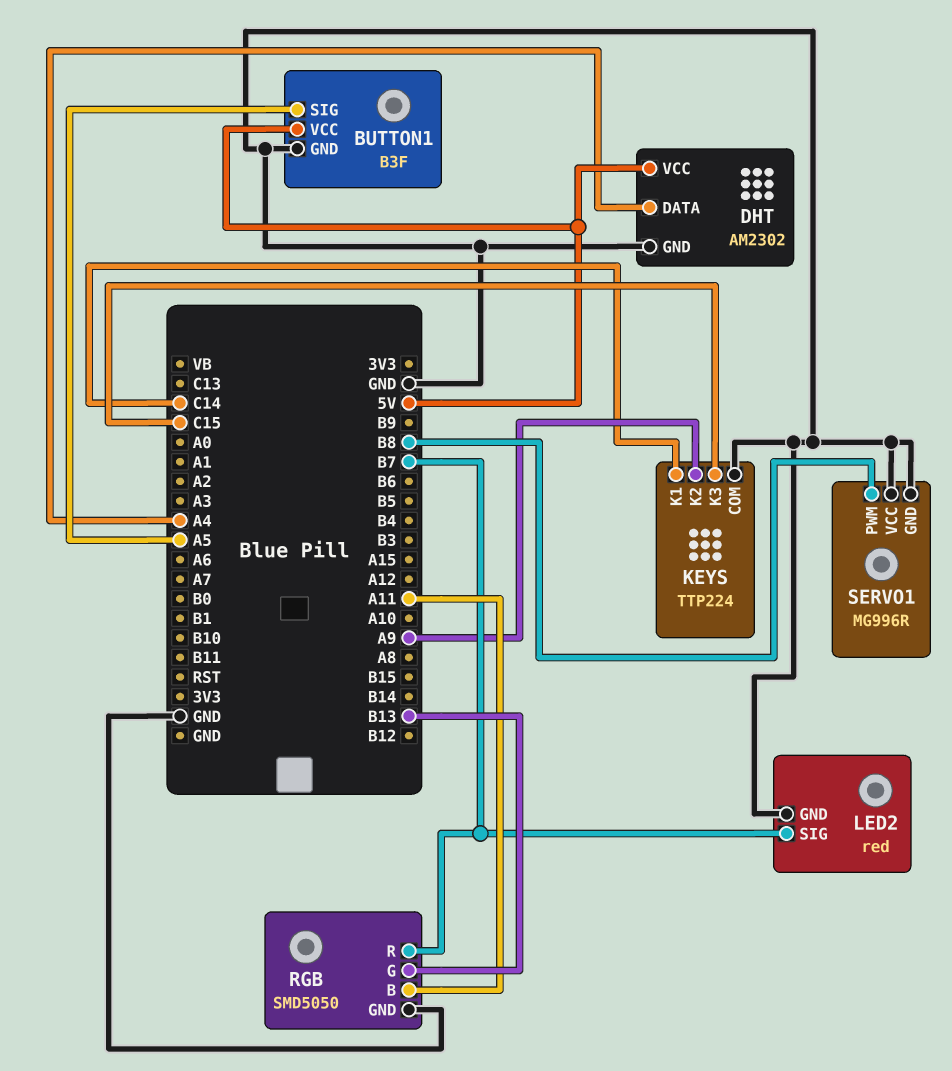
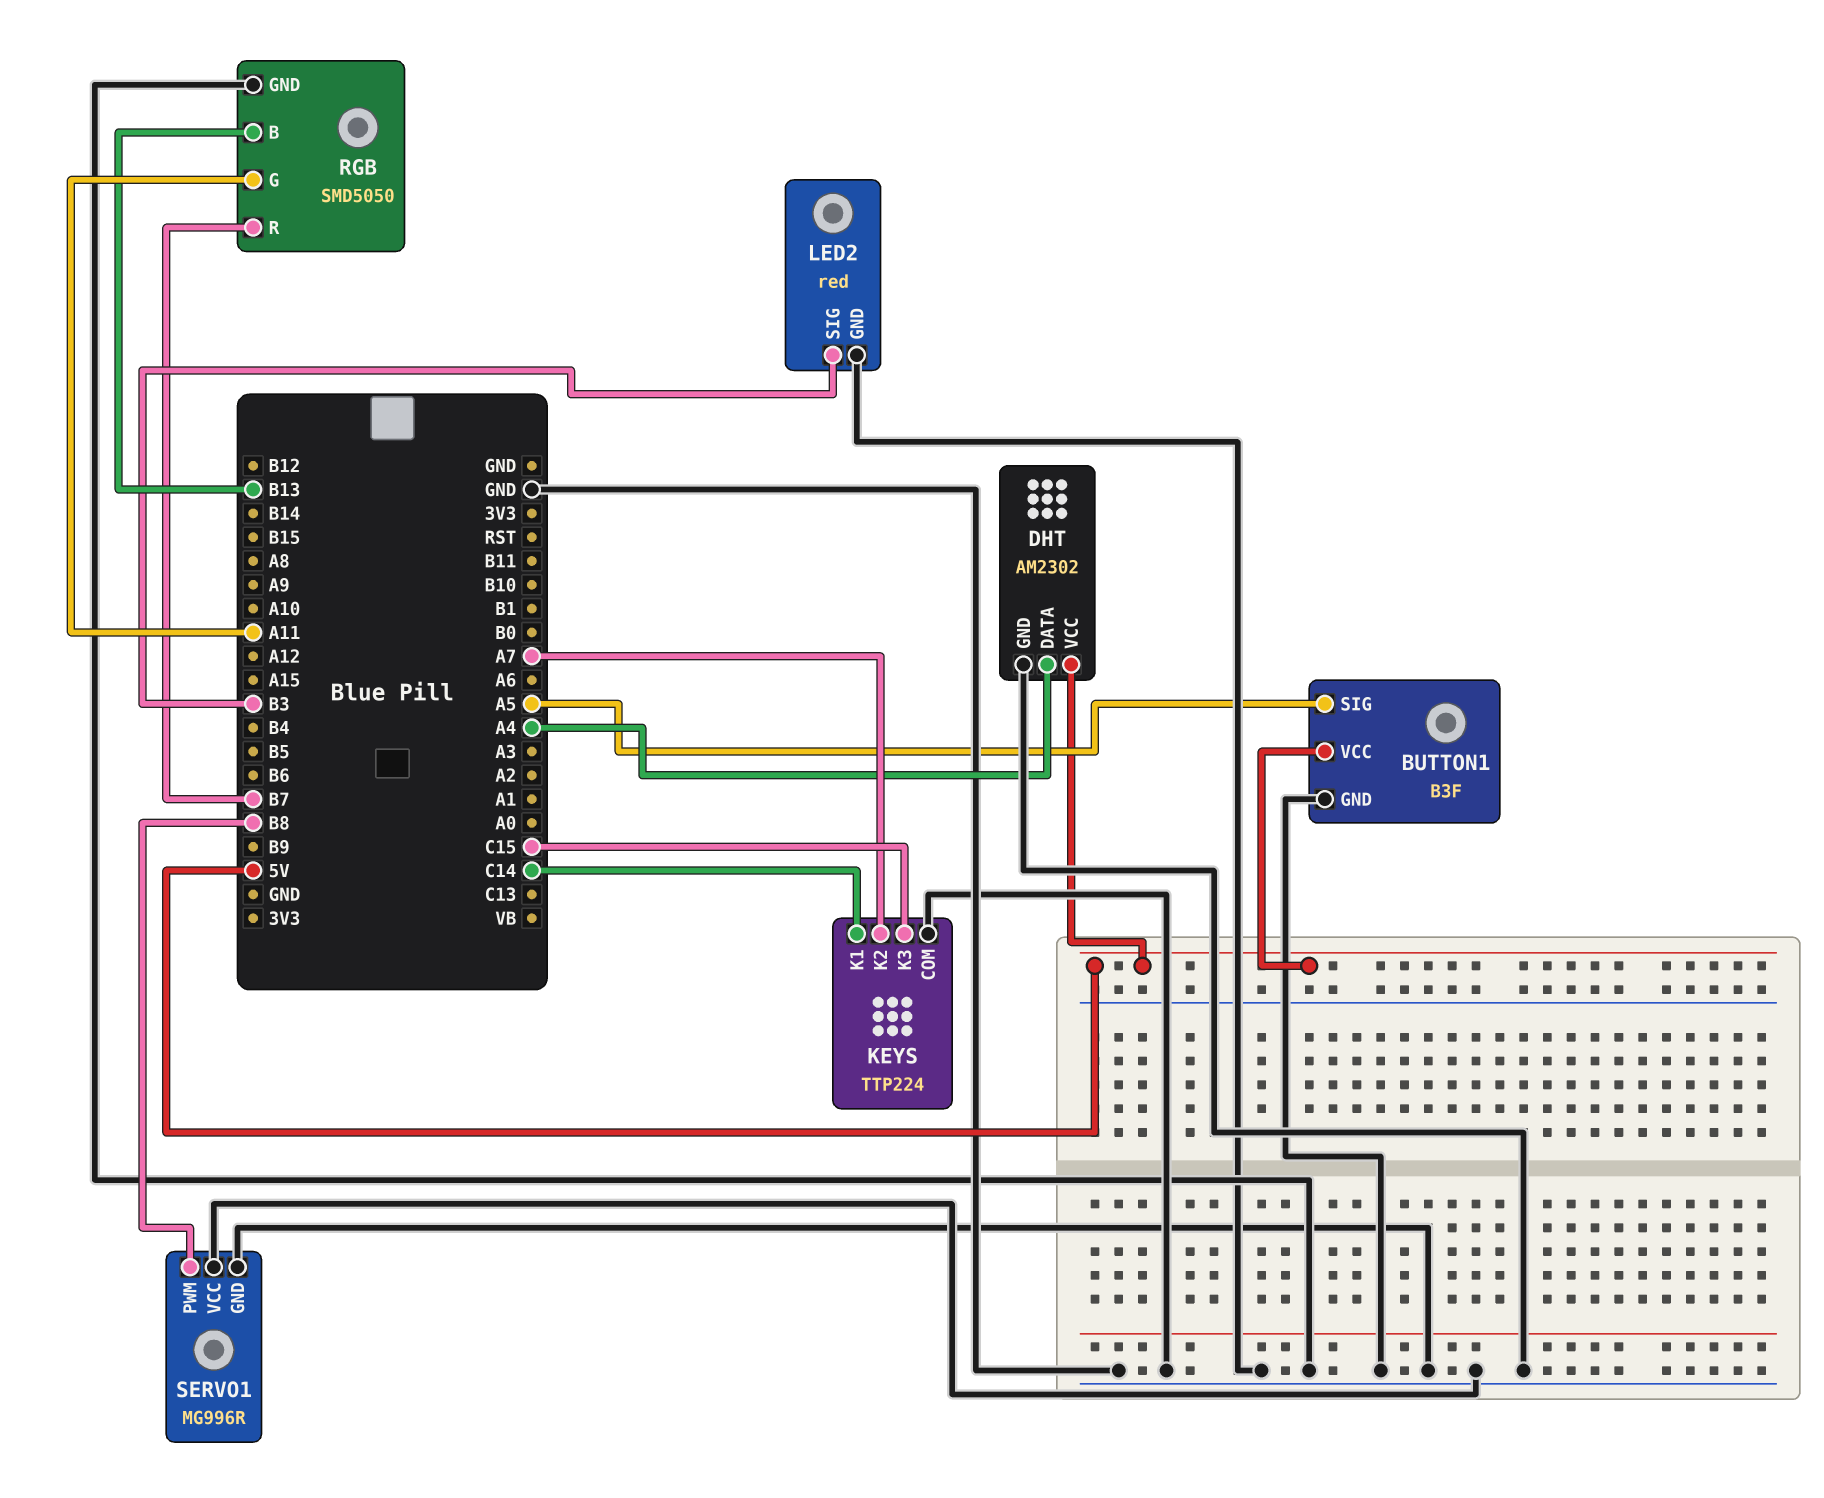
KEYS pin K2: A9 -> A7
LED2 pin SIG: B7 -> B3
RGB pin B: A11 -> B13
RGB pin G: B13 -> A11

